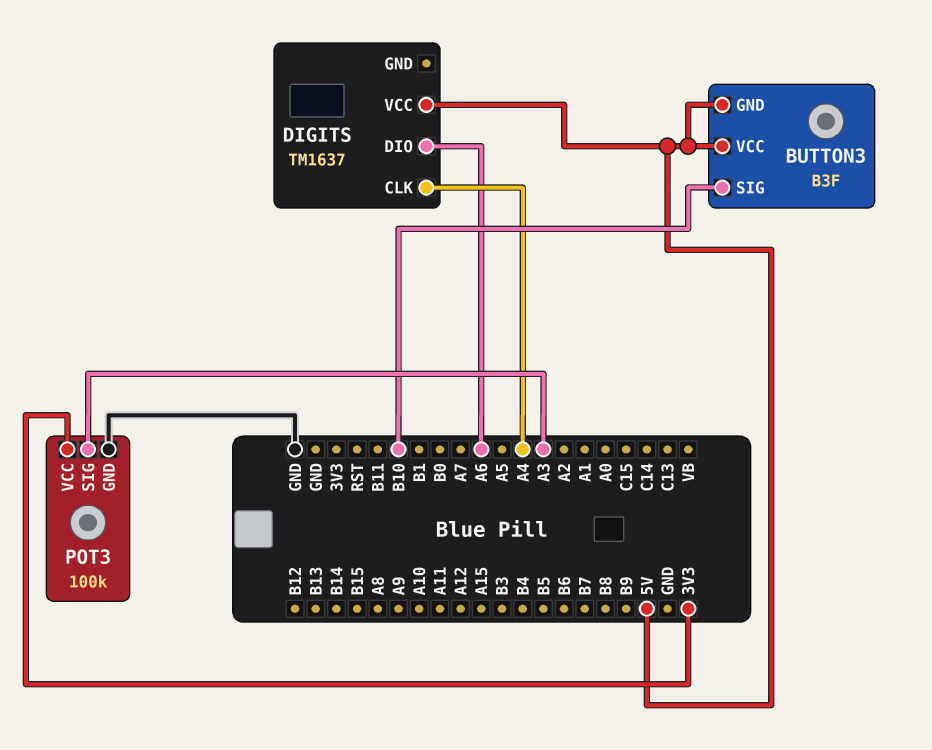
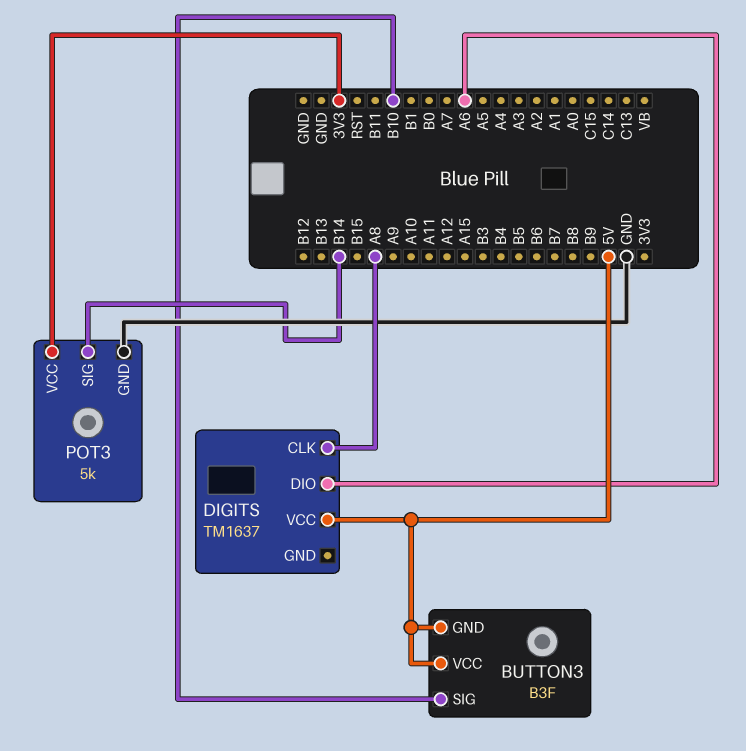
DIGITS pin CLK: A4 -> A8
POT3: 100k -> 5k
POT3 pin SIG: A3 -> B14

